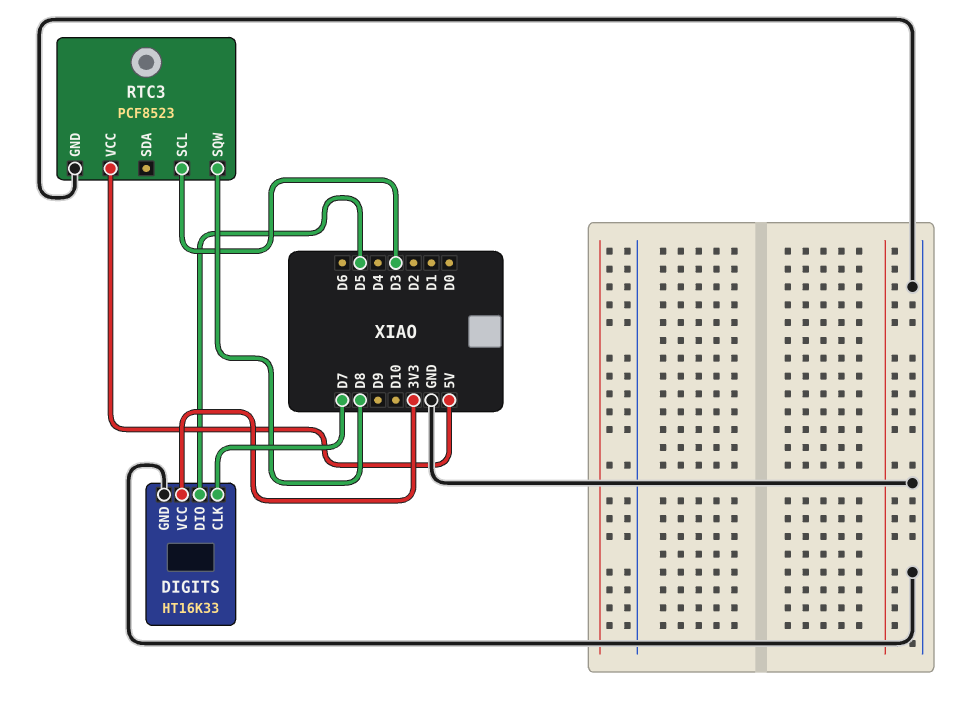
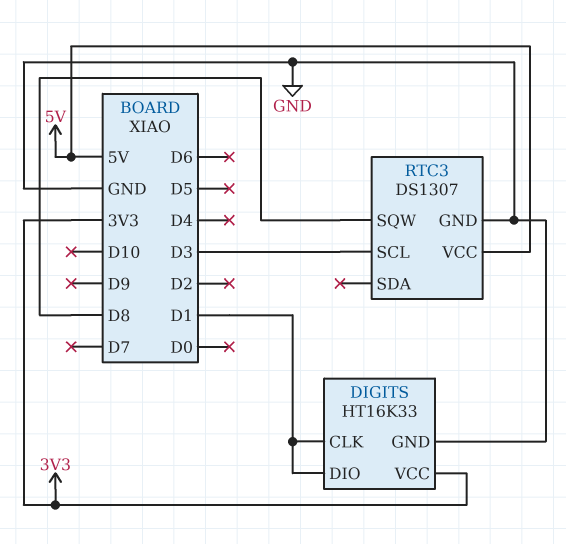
DIGITS pin CLK: D7 -> D1
DIGITS pin DIO: D5 -> D1
RTC3: PCF8523 -> DS1307

